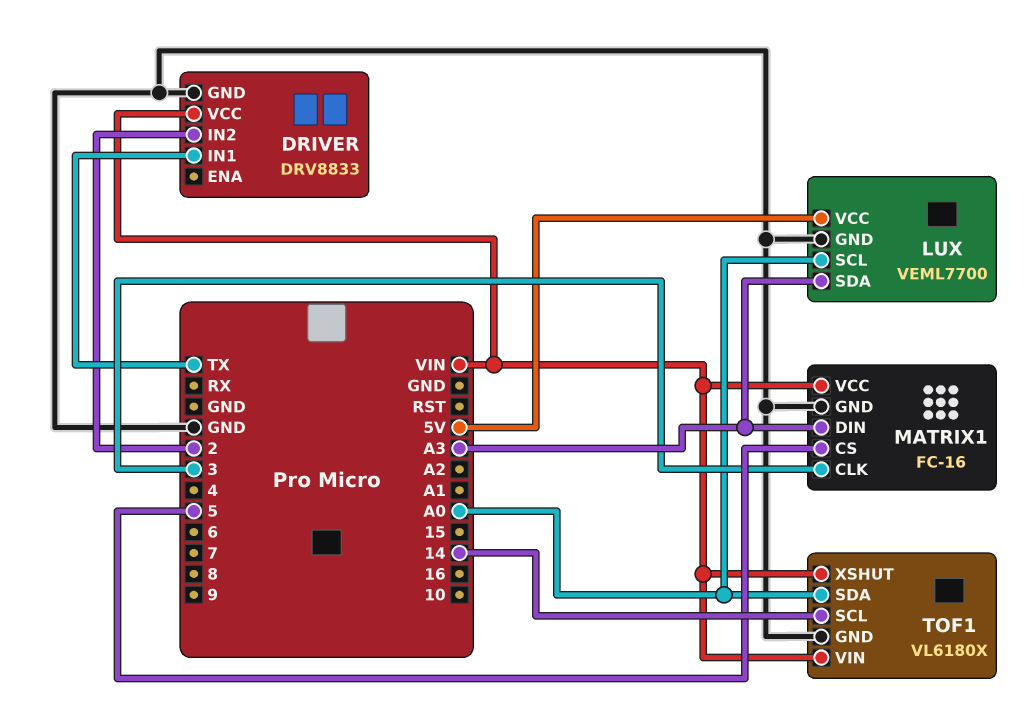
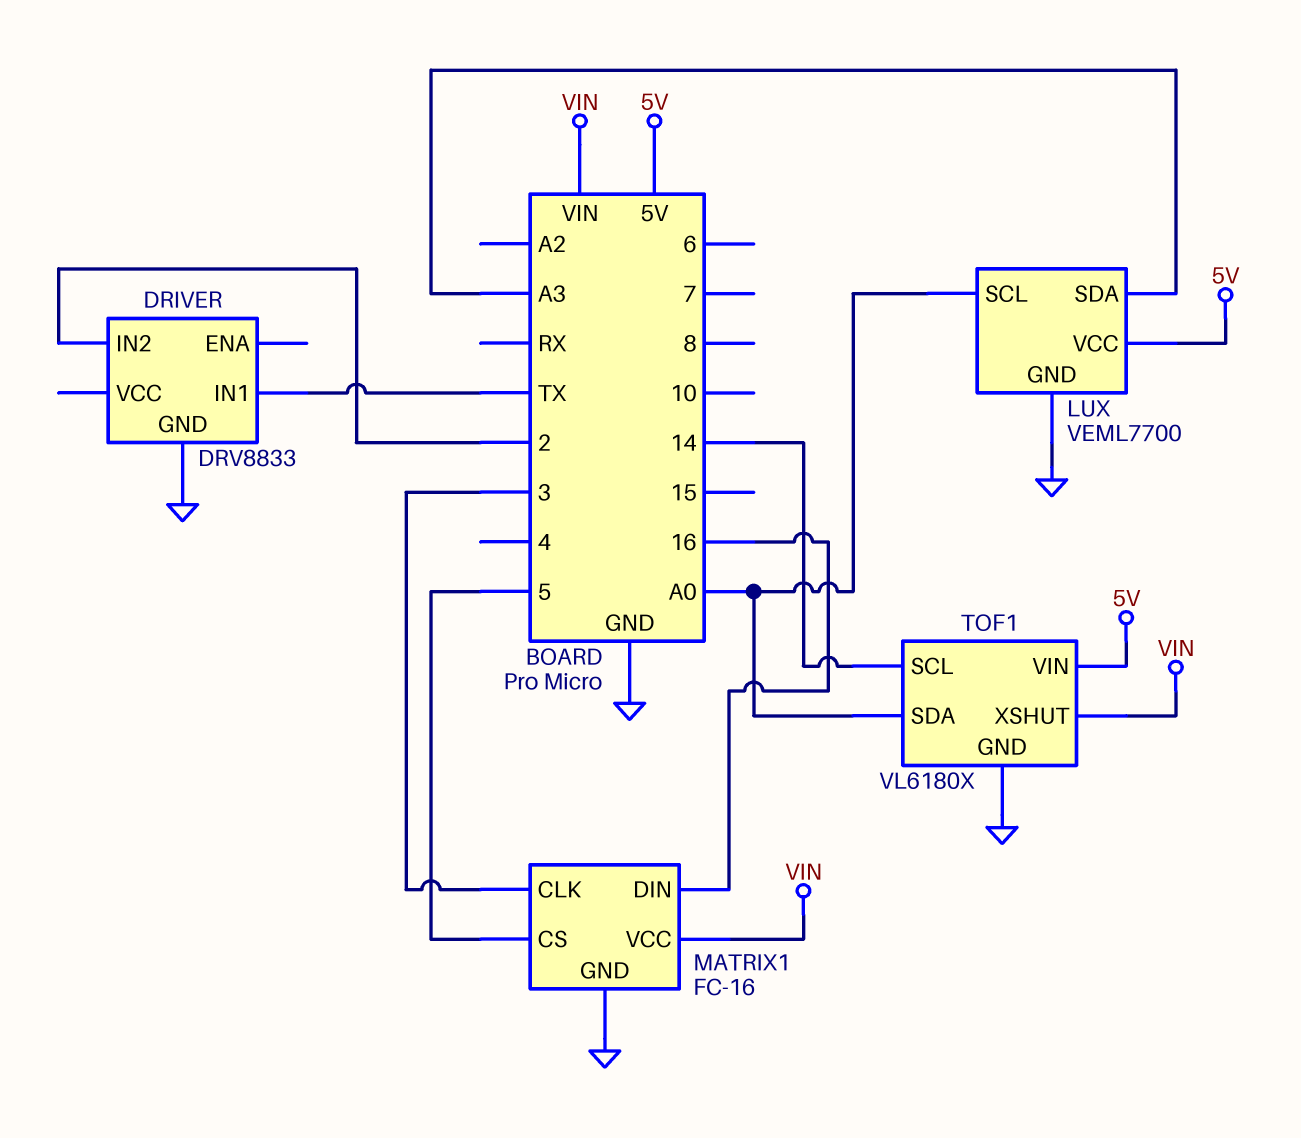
DRIVER pin VCC: VIN -> none
MATRIX1 pin DIN: A3 -> 16
TOF1 pin VIN: VIN -> 5V

